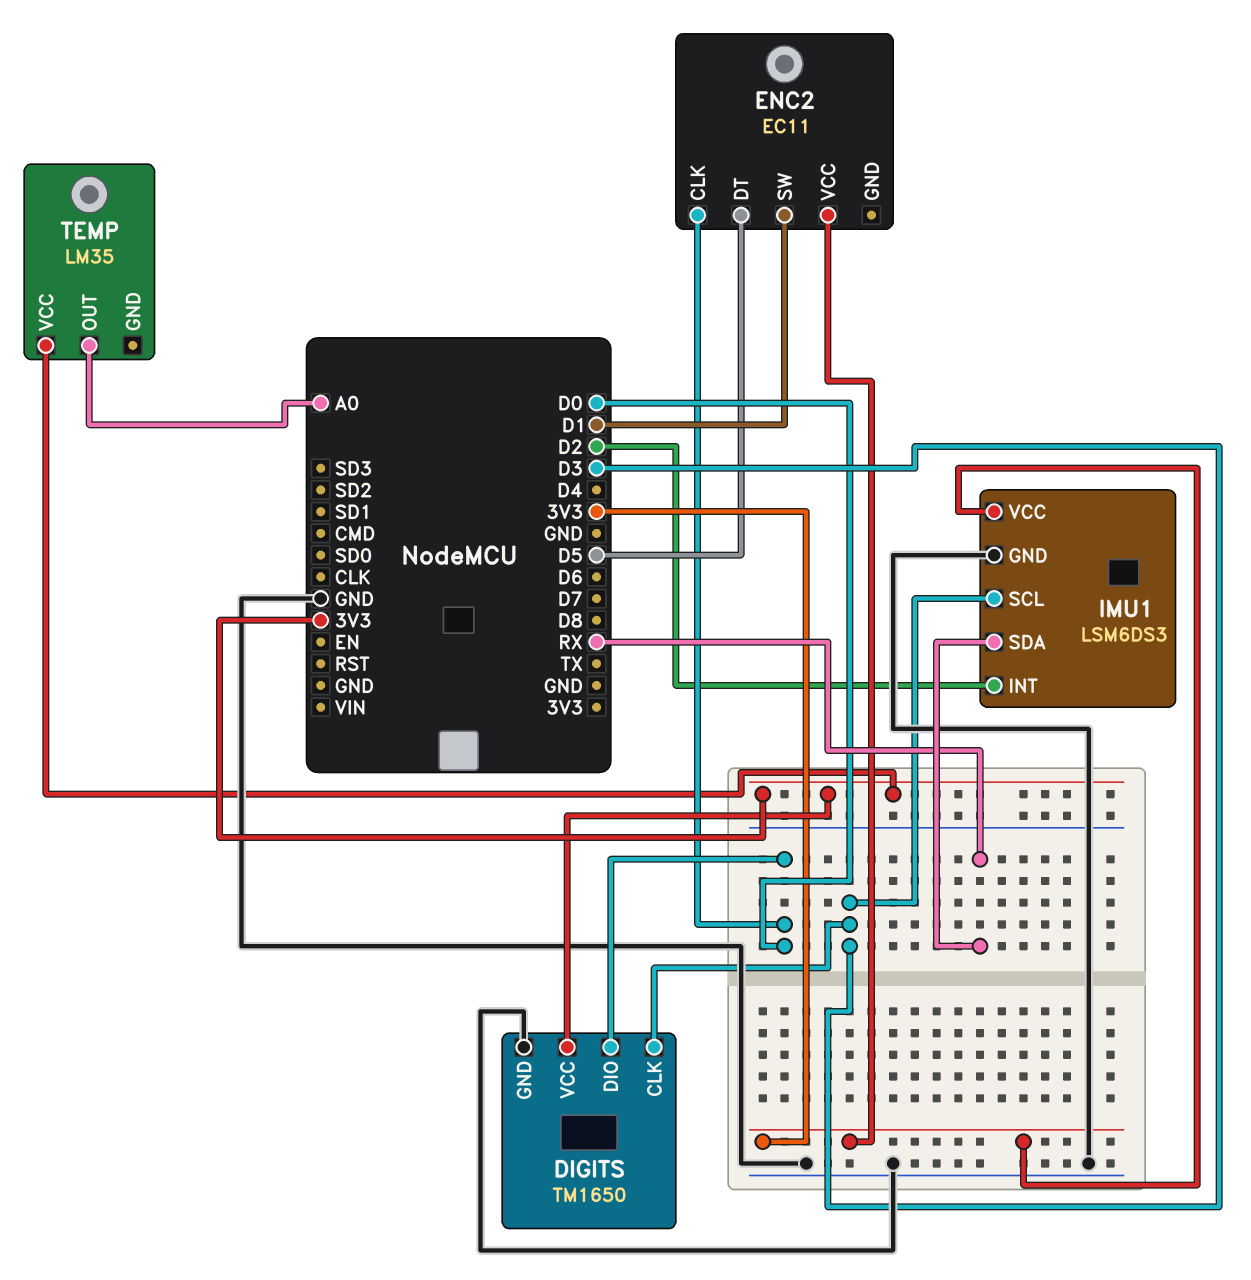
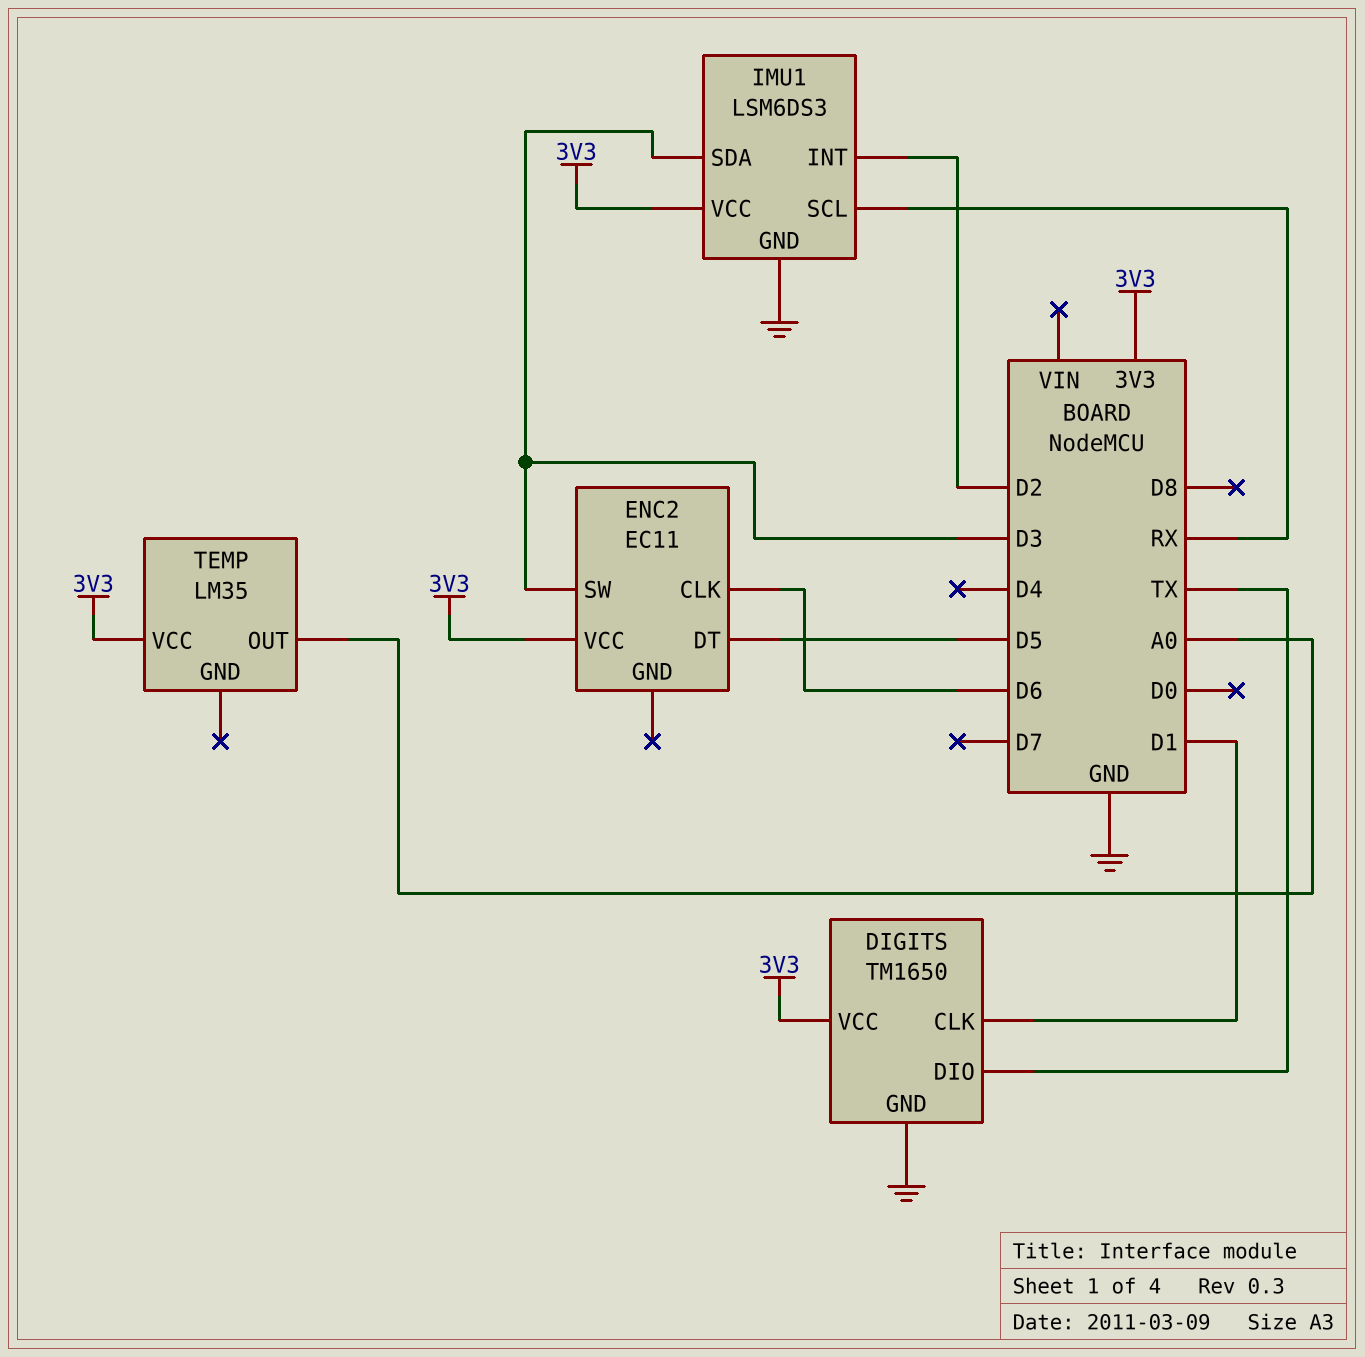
DIGITS pin CLK: D3 -> D1
DIGITS pin DIO: D0 -> TX
ENC2 pin CLK: D0 -> D6
ENC2 pin SW: D1 -> D3
IMU1 pin SCL: D3 -> RX
IMU1 pin SDA: RX -> D3

